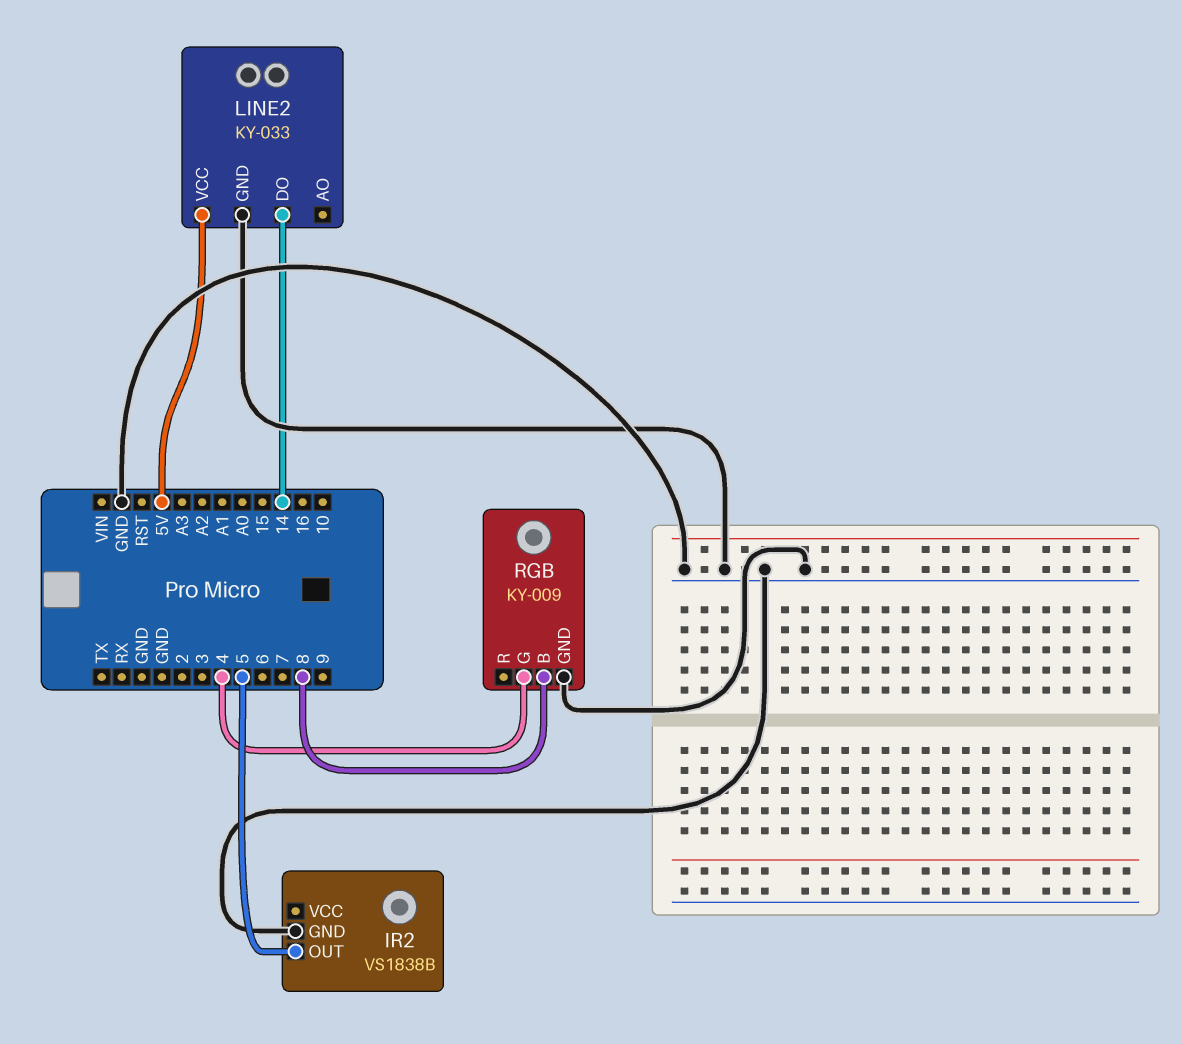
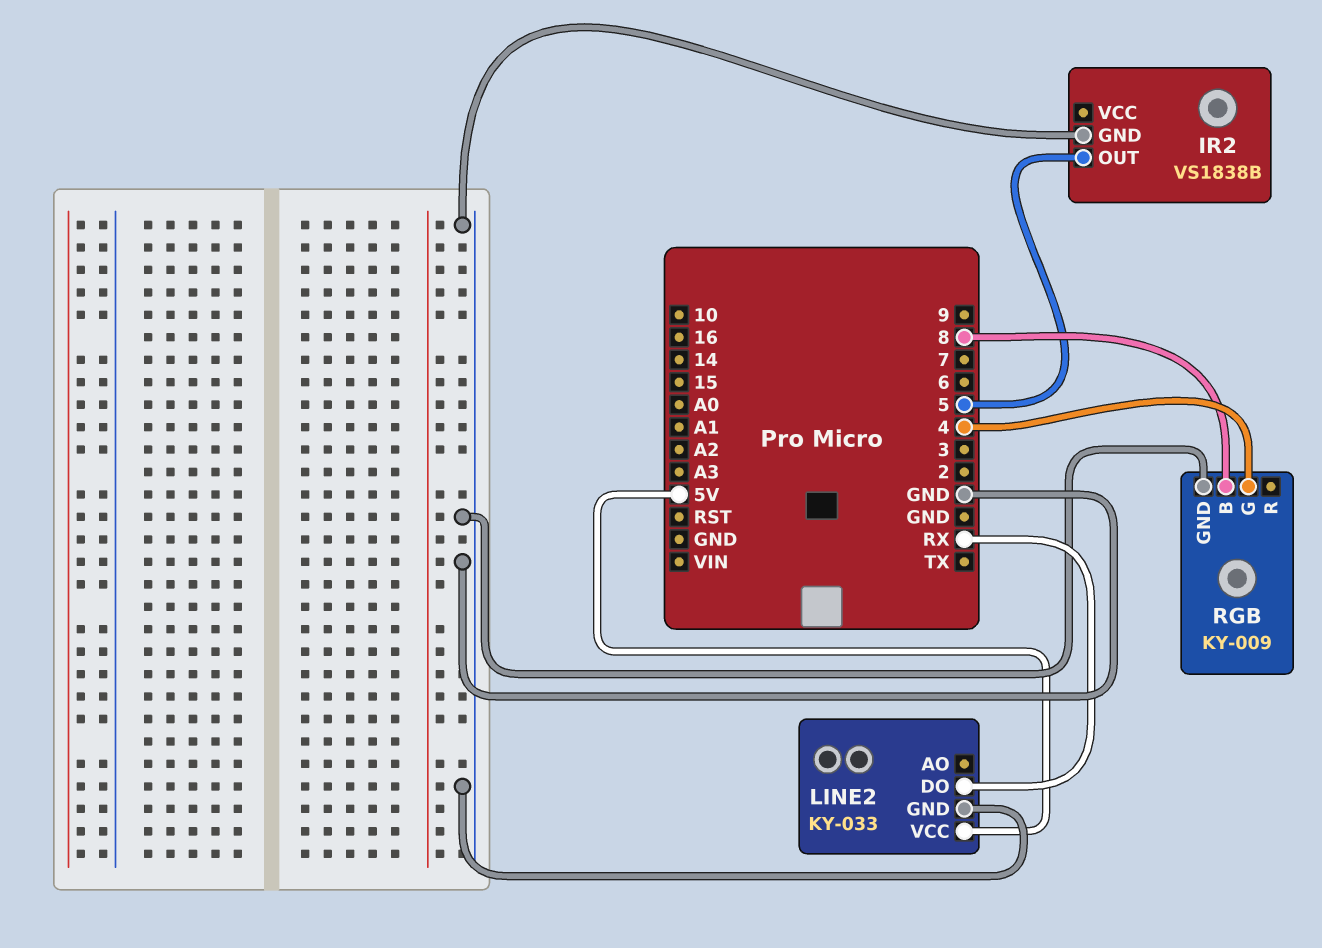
LINE2 pin DO: 14 -> RX

